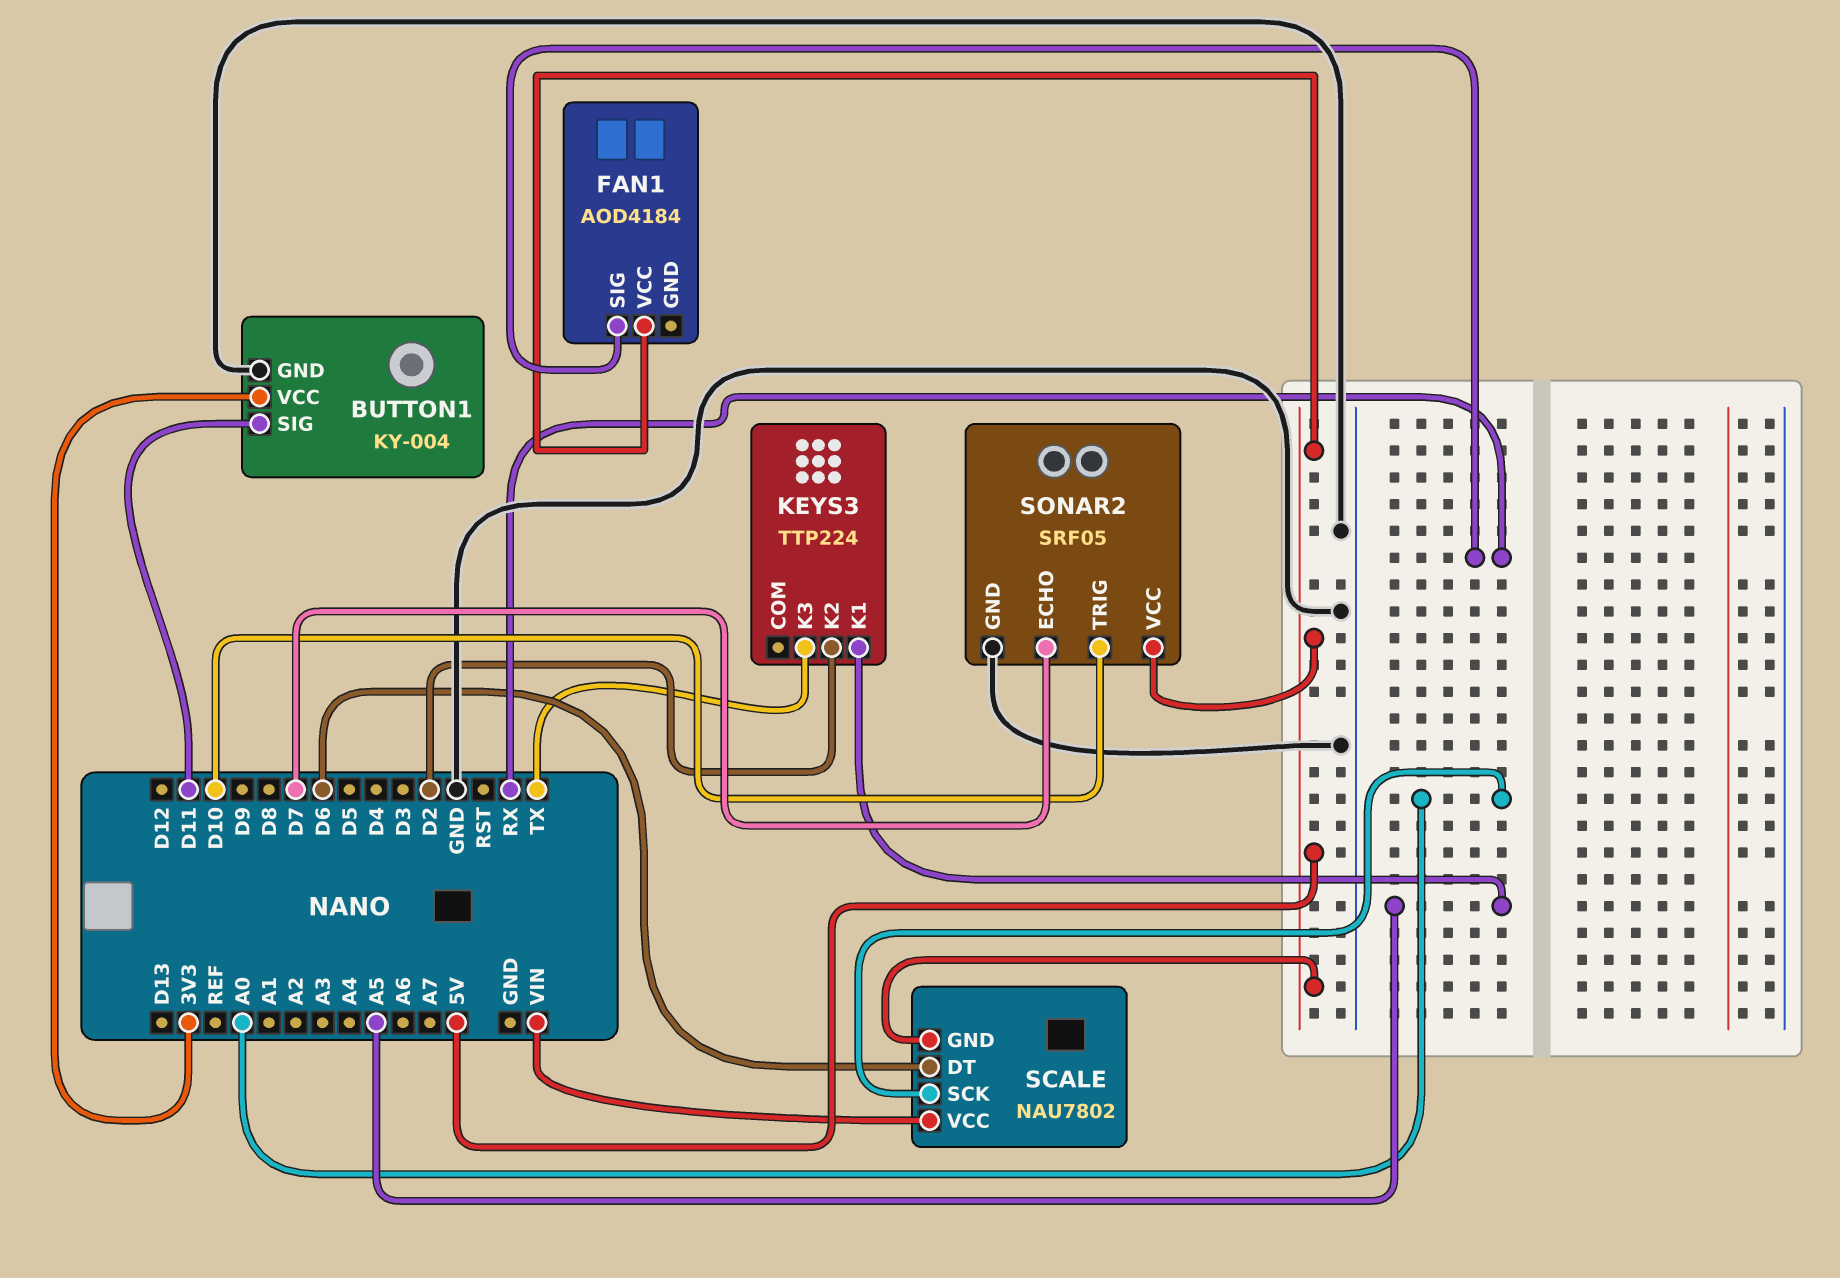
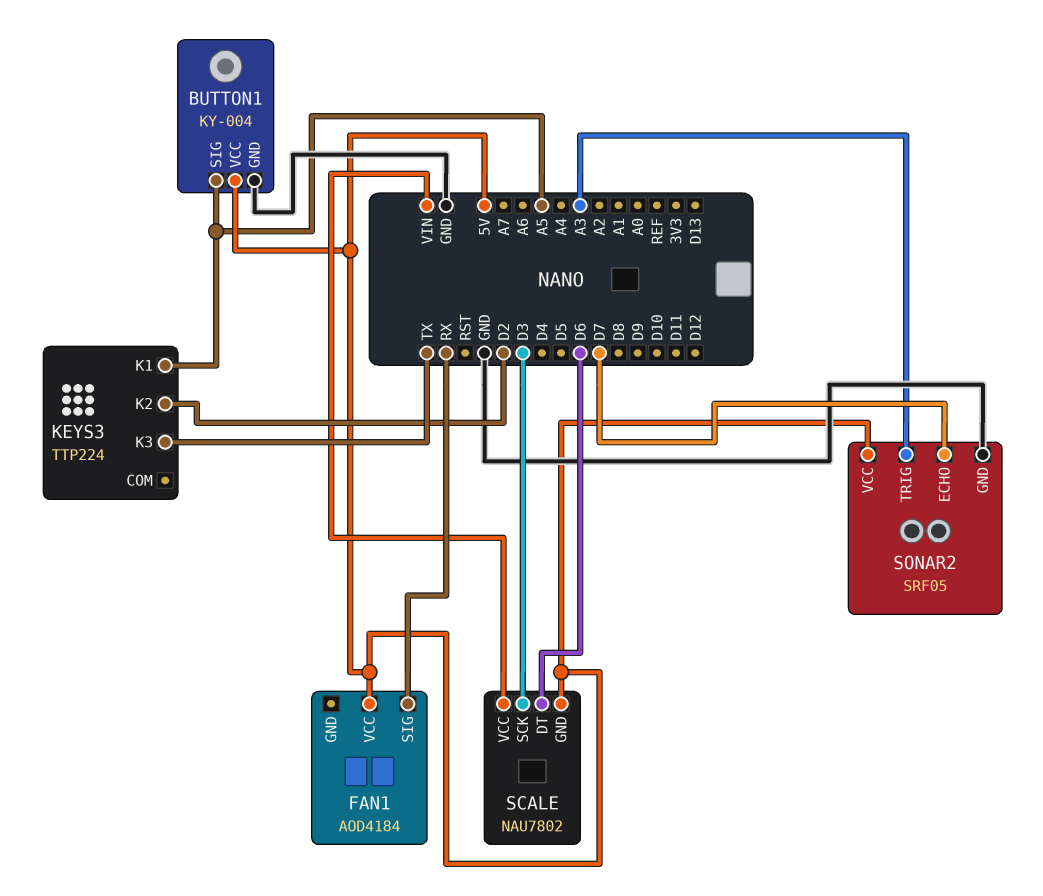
BUTTON1 pin SIG: D11 -> A5
BUTTON1 pin VCC: 3V3 -> 5V
SCALE pin SCK: A0 -> D3
SONAR2 pin TRIG: D10 -> A3

